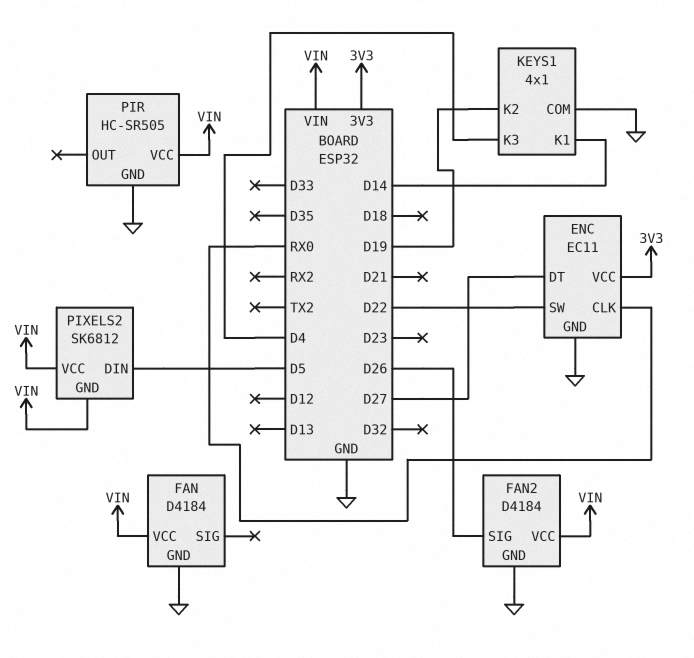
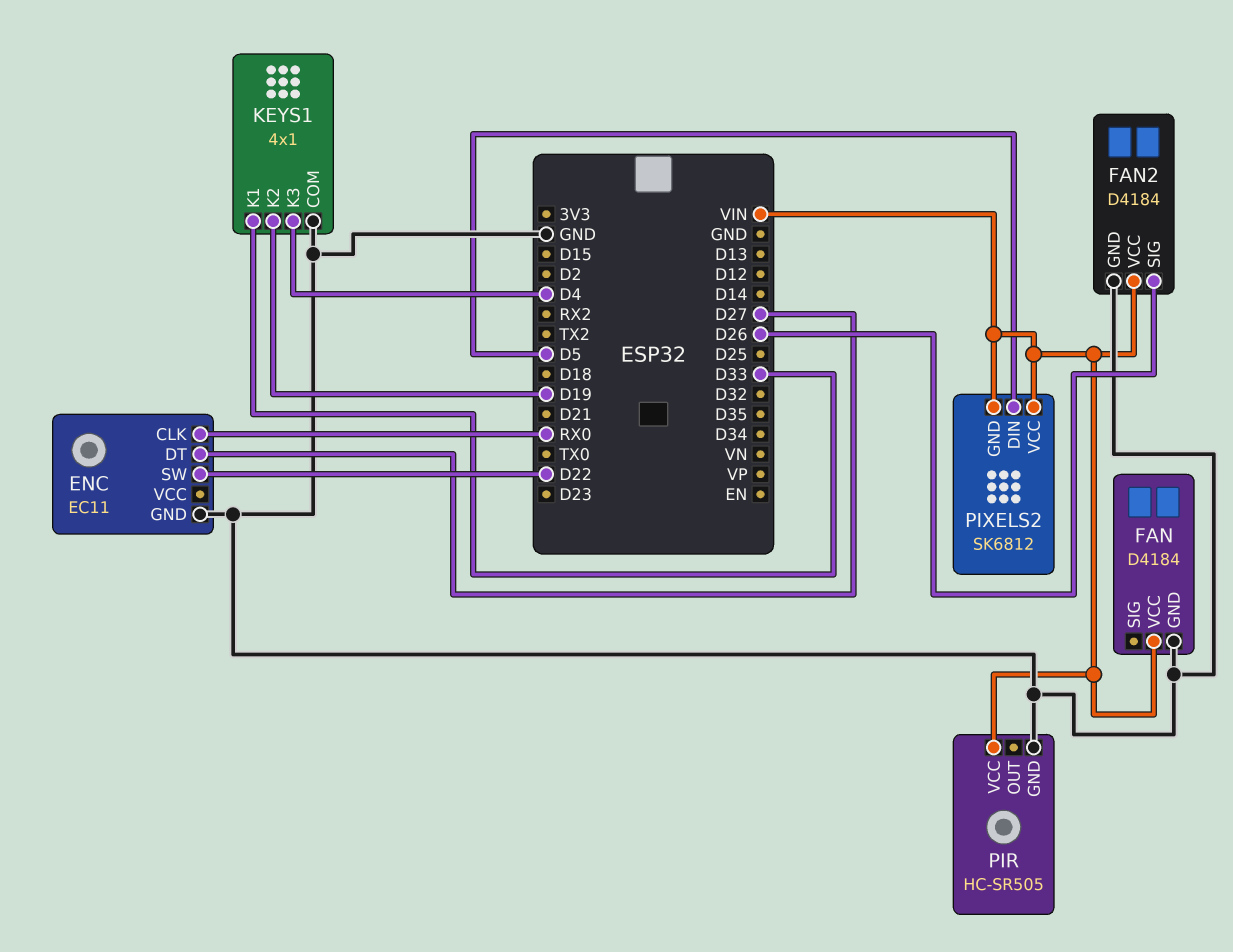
ENC pin VCC: 3V3 -> none
KEYS1 pin K1: D14 -> D33

